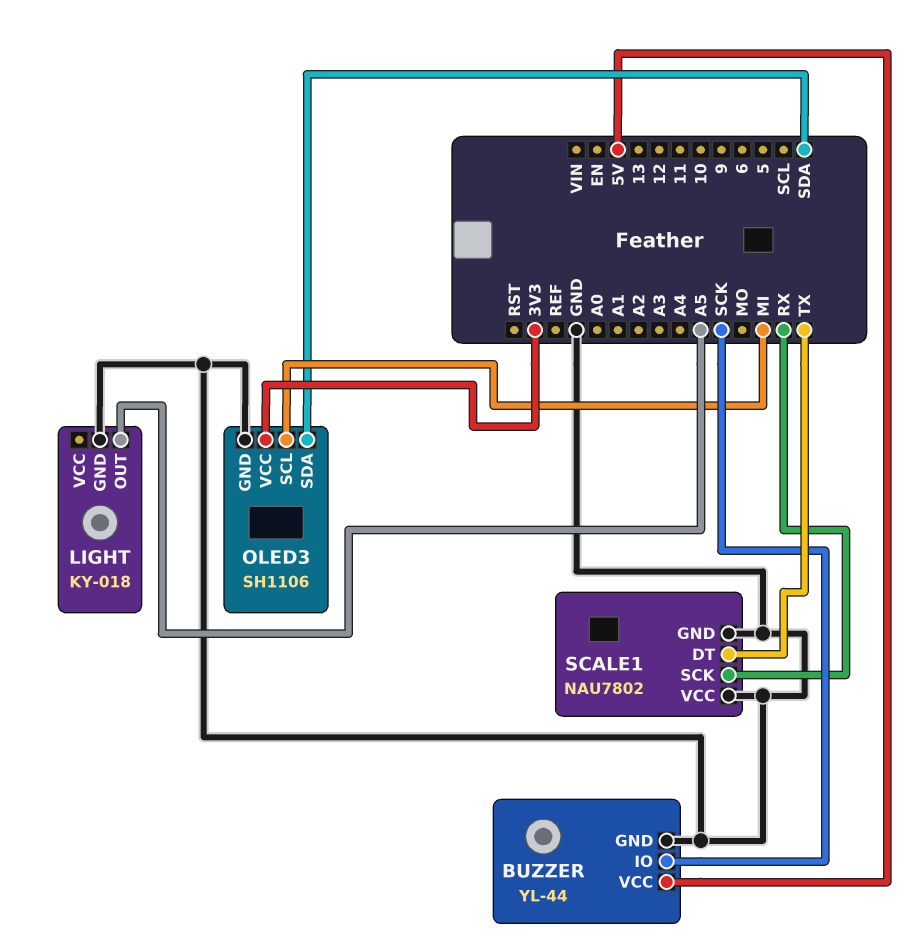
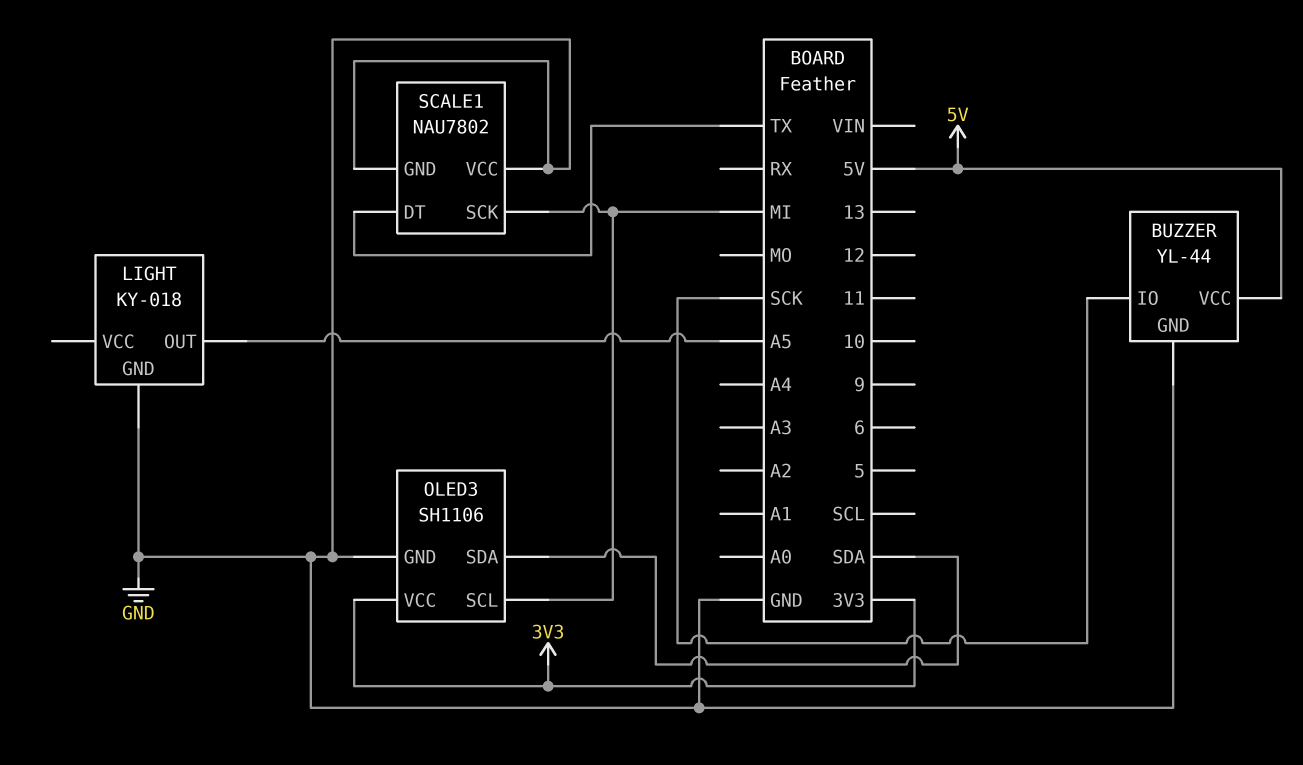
SCALE1 pin SCK: RX -> MI

